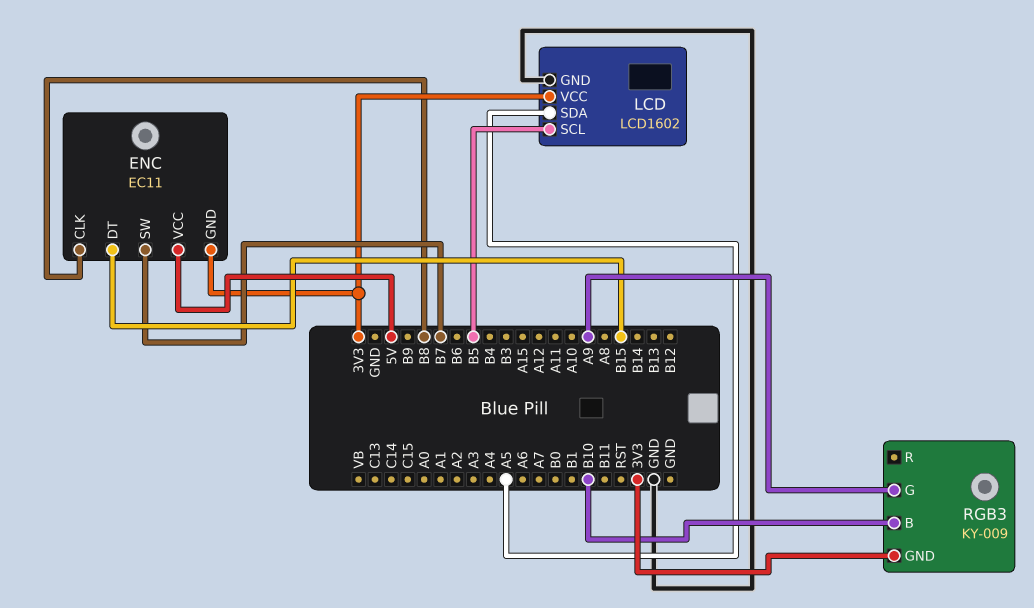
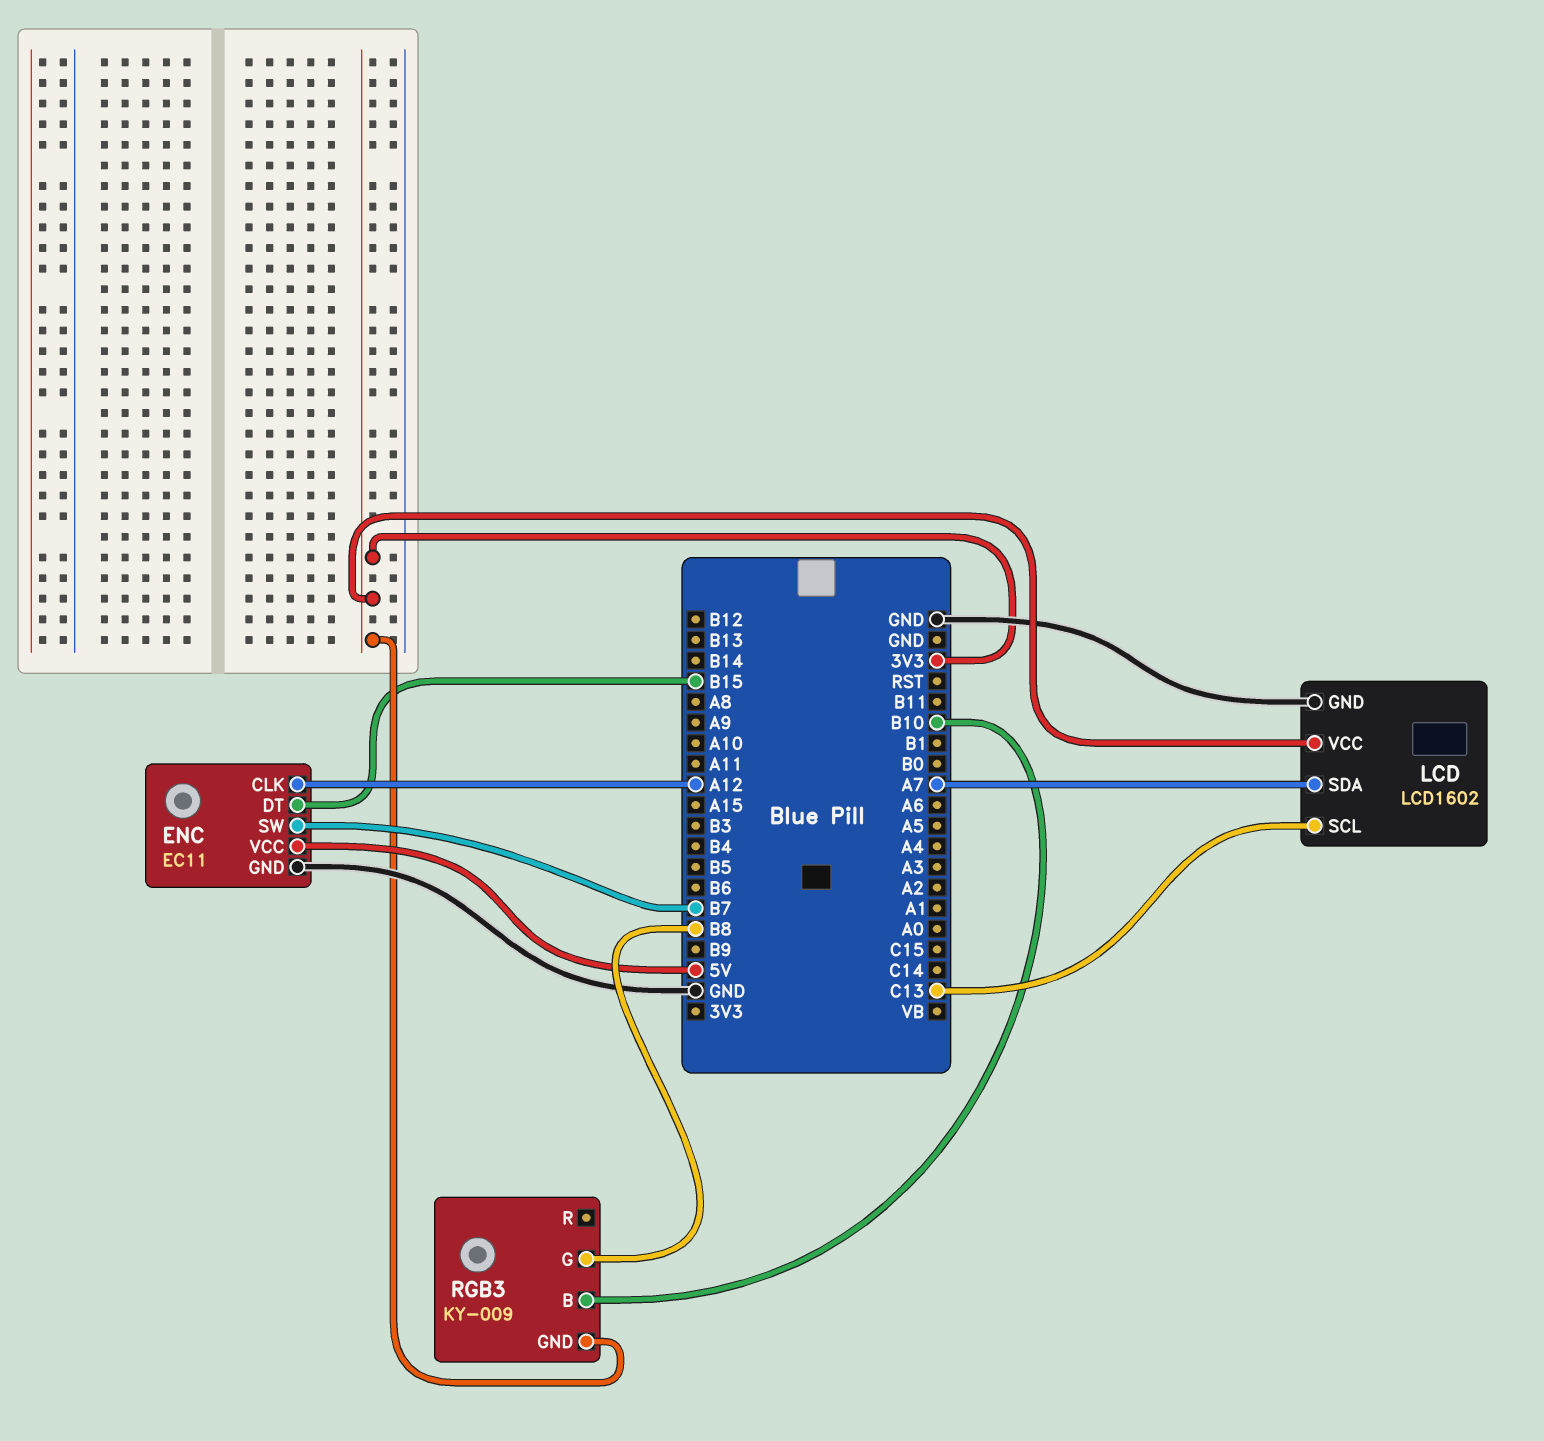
ENC pin CLK: B8 -> A12
ENC pin GND: 3V3 -> GND
LCD pin SCL: B5 -> C13
LCD pin SDA: A5 -> A7
RGB3 pin G: A9 -> B8

